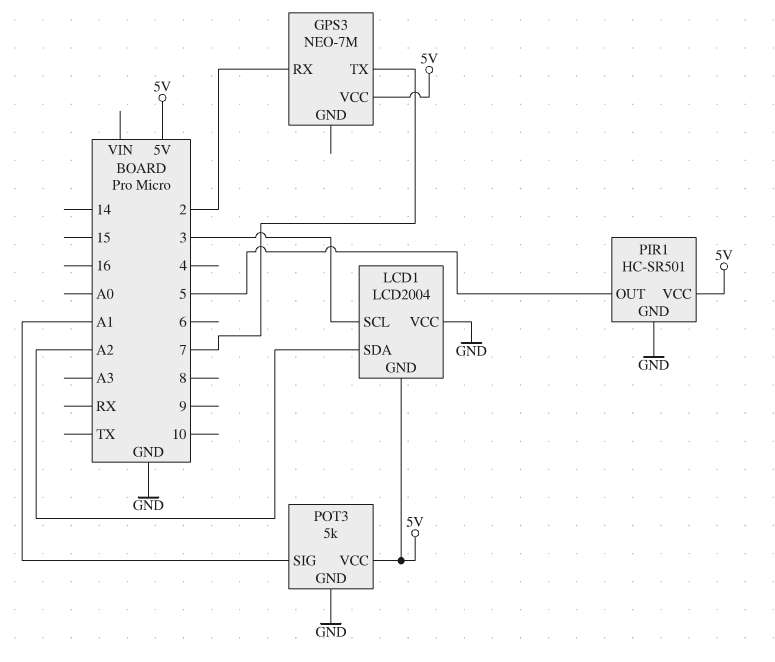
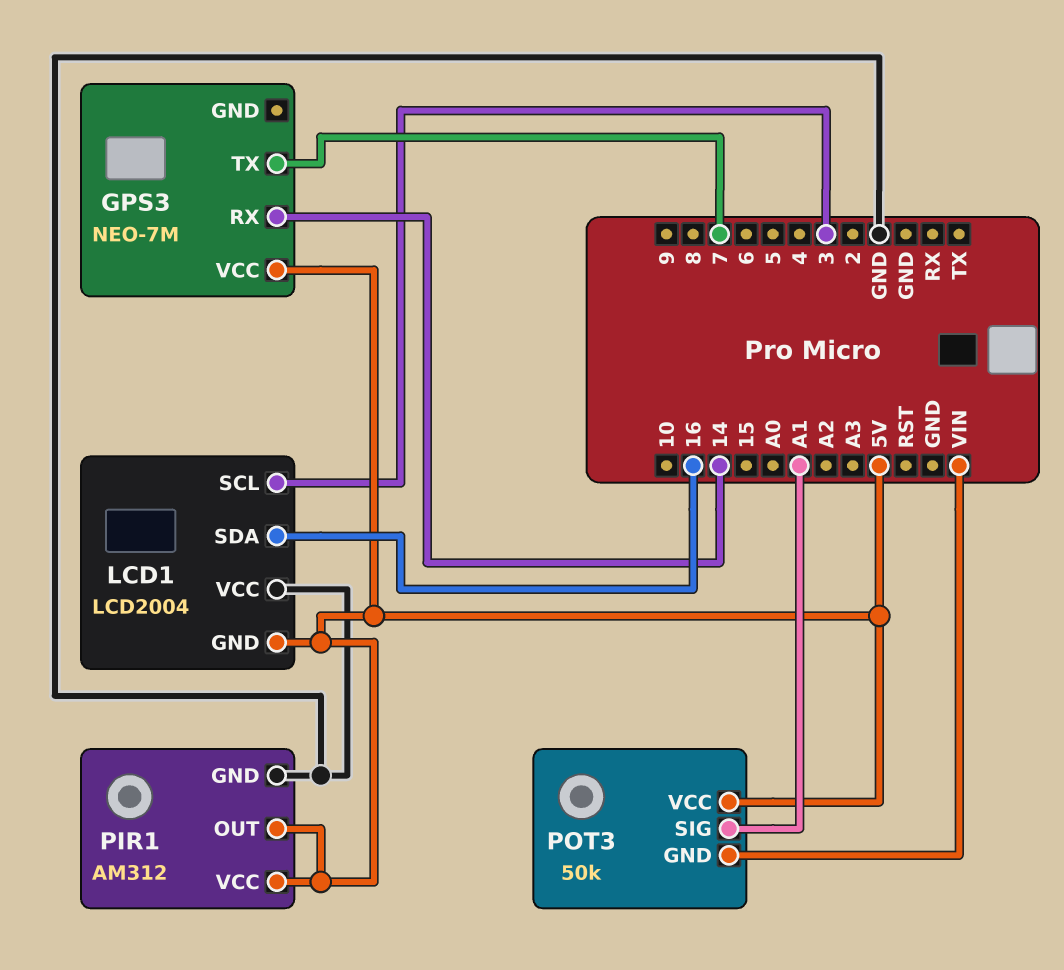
GPS3 pin RX: 2 -> 14
LCD1 pin SDA: A2 -> 16
PIR1: HC-SR501 -> AM312
PIR1 pin OUT: 5 -> 5V
POT3: 5k -> 50k
POT3 pin GND: GND -> VIN

